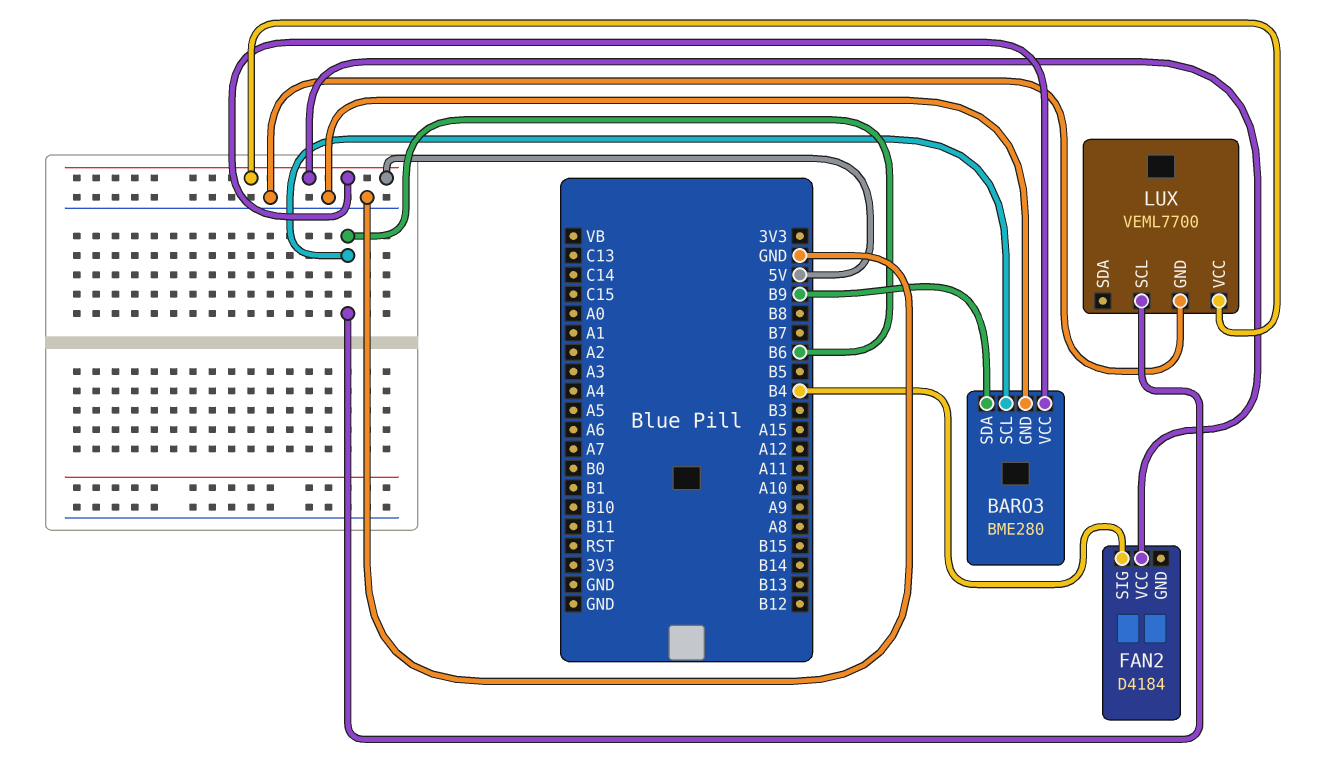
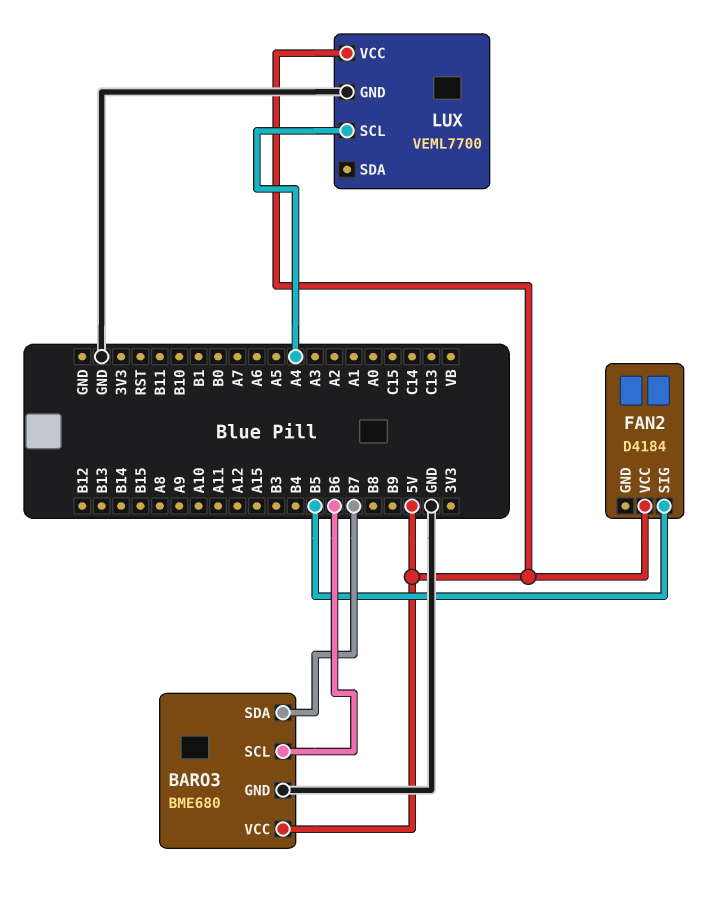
BARO3: BME280 -> BME680
BARO3 pin SDA: B9 -> B7
FAN2 pin SIG: B4 -> B5
LUX pin SCL: B6 -> A4

